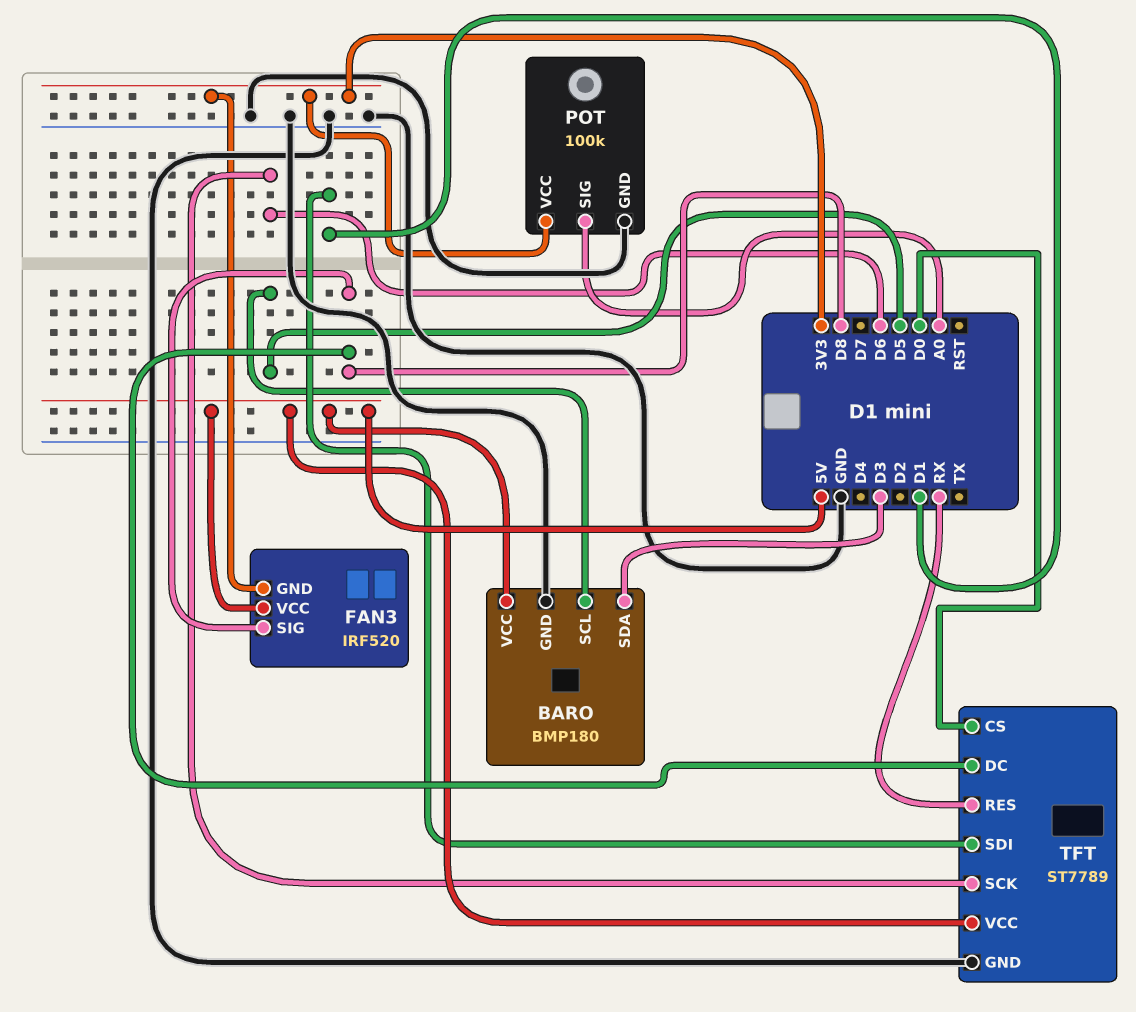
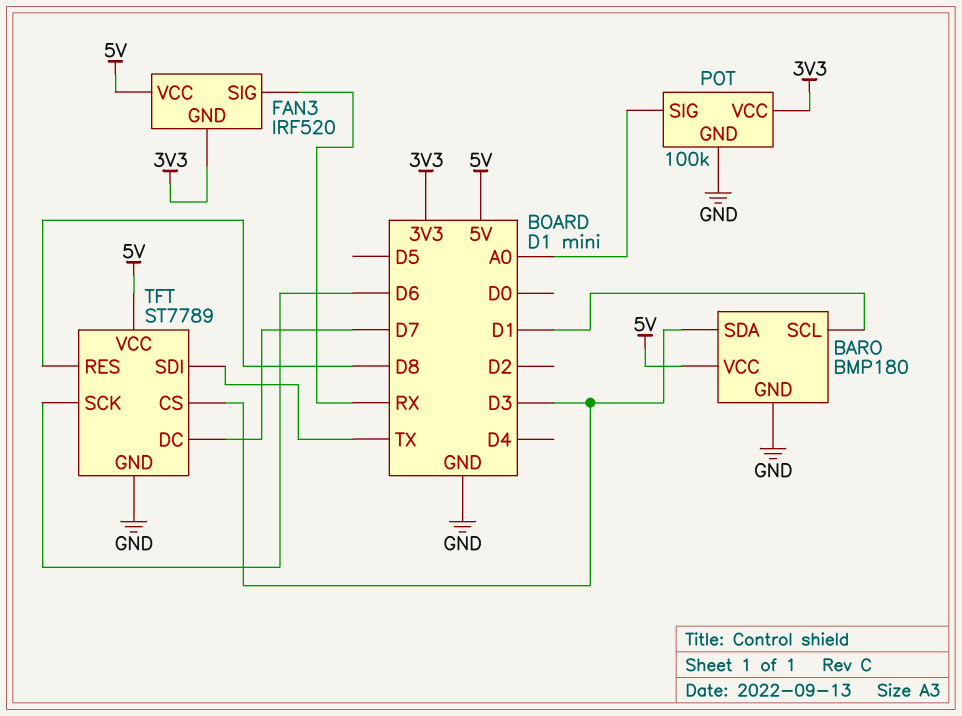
BARO pin SCL: D5 -> D1
FAN3 pin SIG: D8 -> RX
TFT pin CS: D0 -> D3
TFT pin DC: D8 -> D7
TFT pin RES: RX -> D8
TFT pin SDI: D1 -> TX

